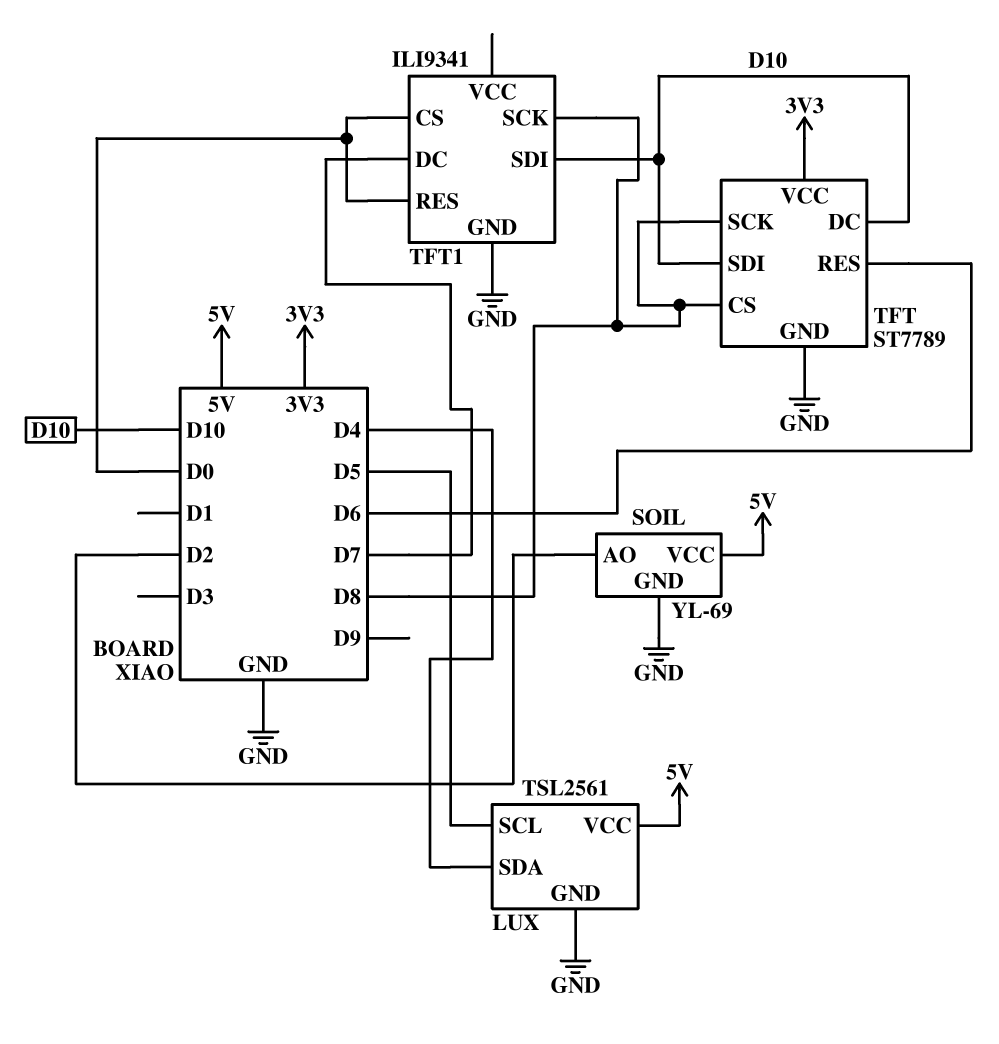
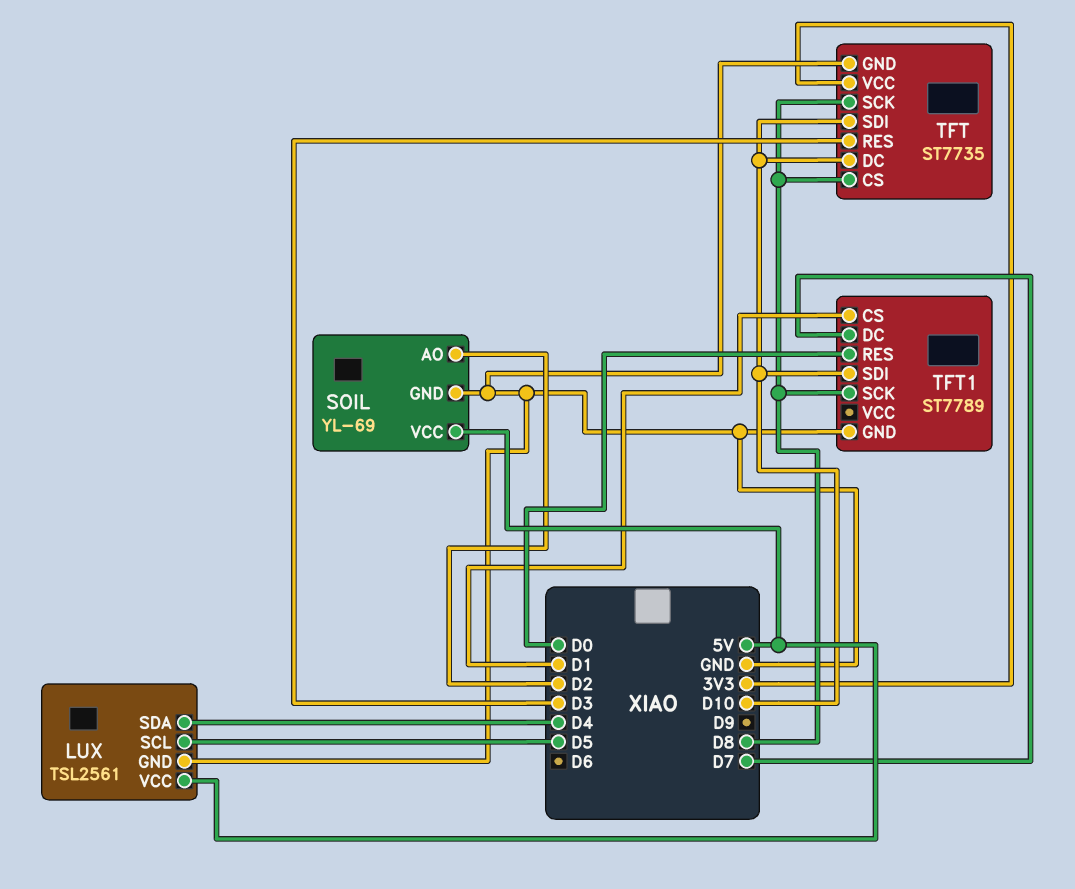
TFT: ST7789 -> ST7735
TFT pin RES: D6 -> D3
TFT1: ILI9341 -> ST7789
TFT1 pin CS: D0 -> D1

